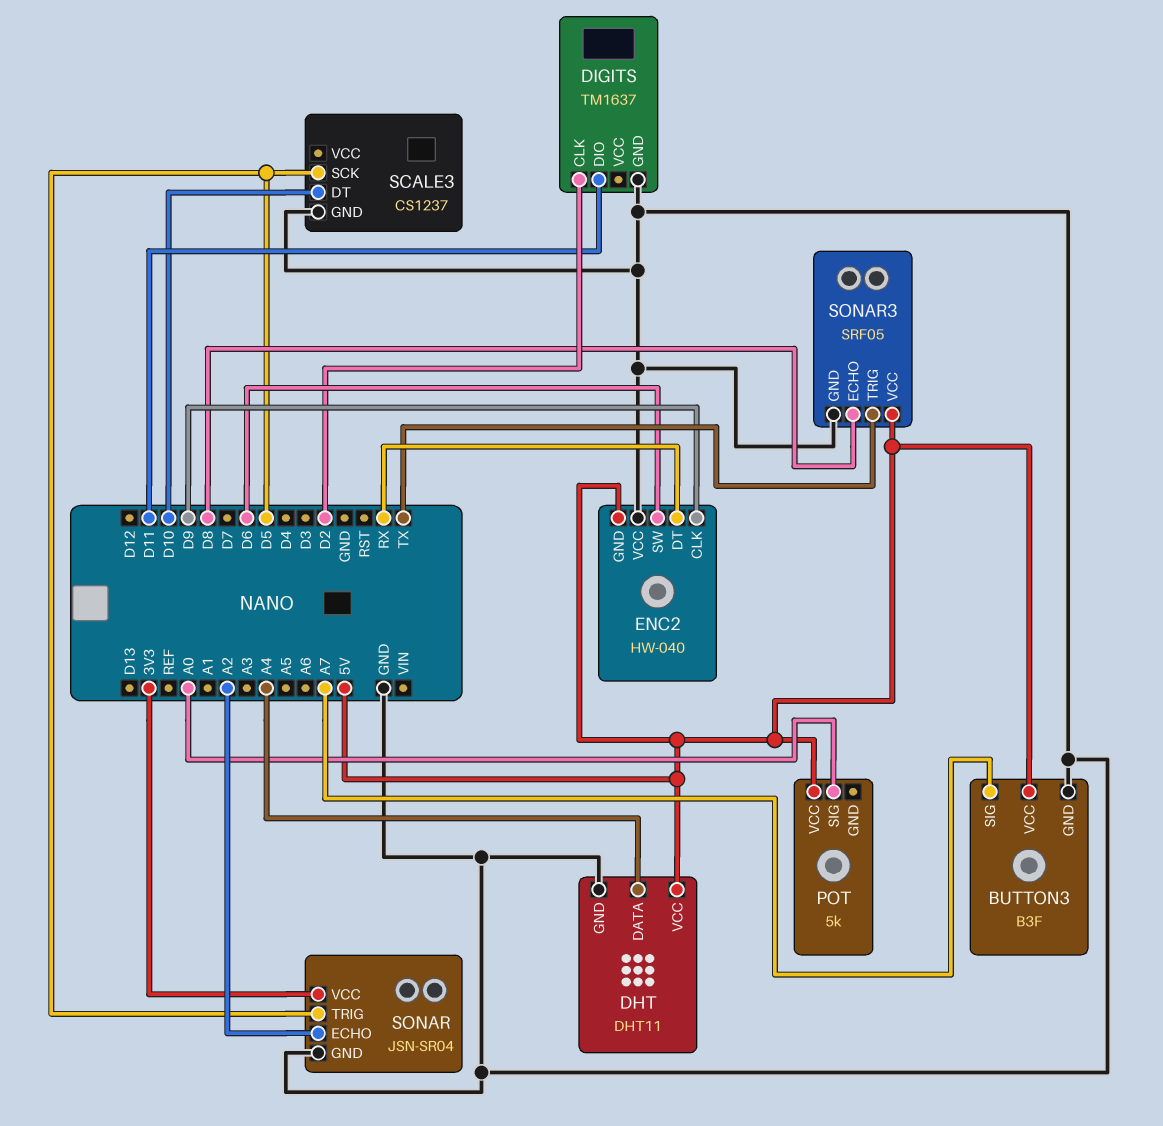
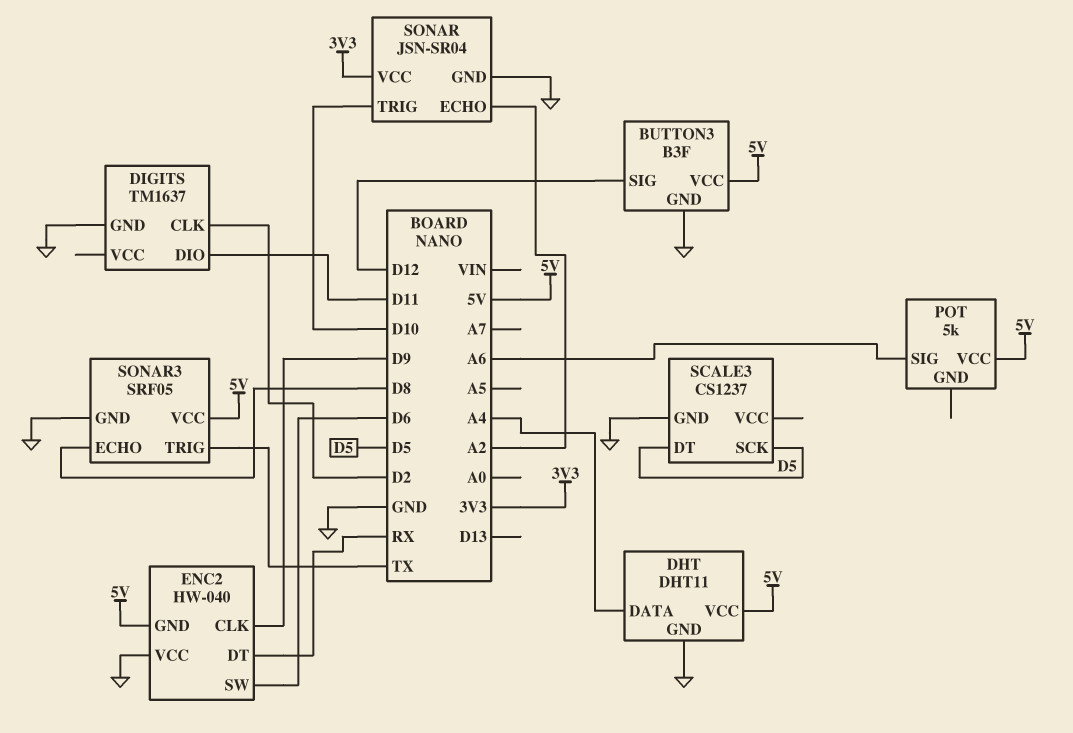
BUTTON3 pin SIG: A7 -> D12
POT pin SIG: A0 -> A6
SCALE3 pin DT: D10 -> D5
SONAR pin TRIG: D5 -> D10

